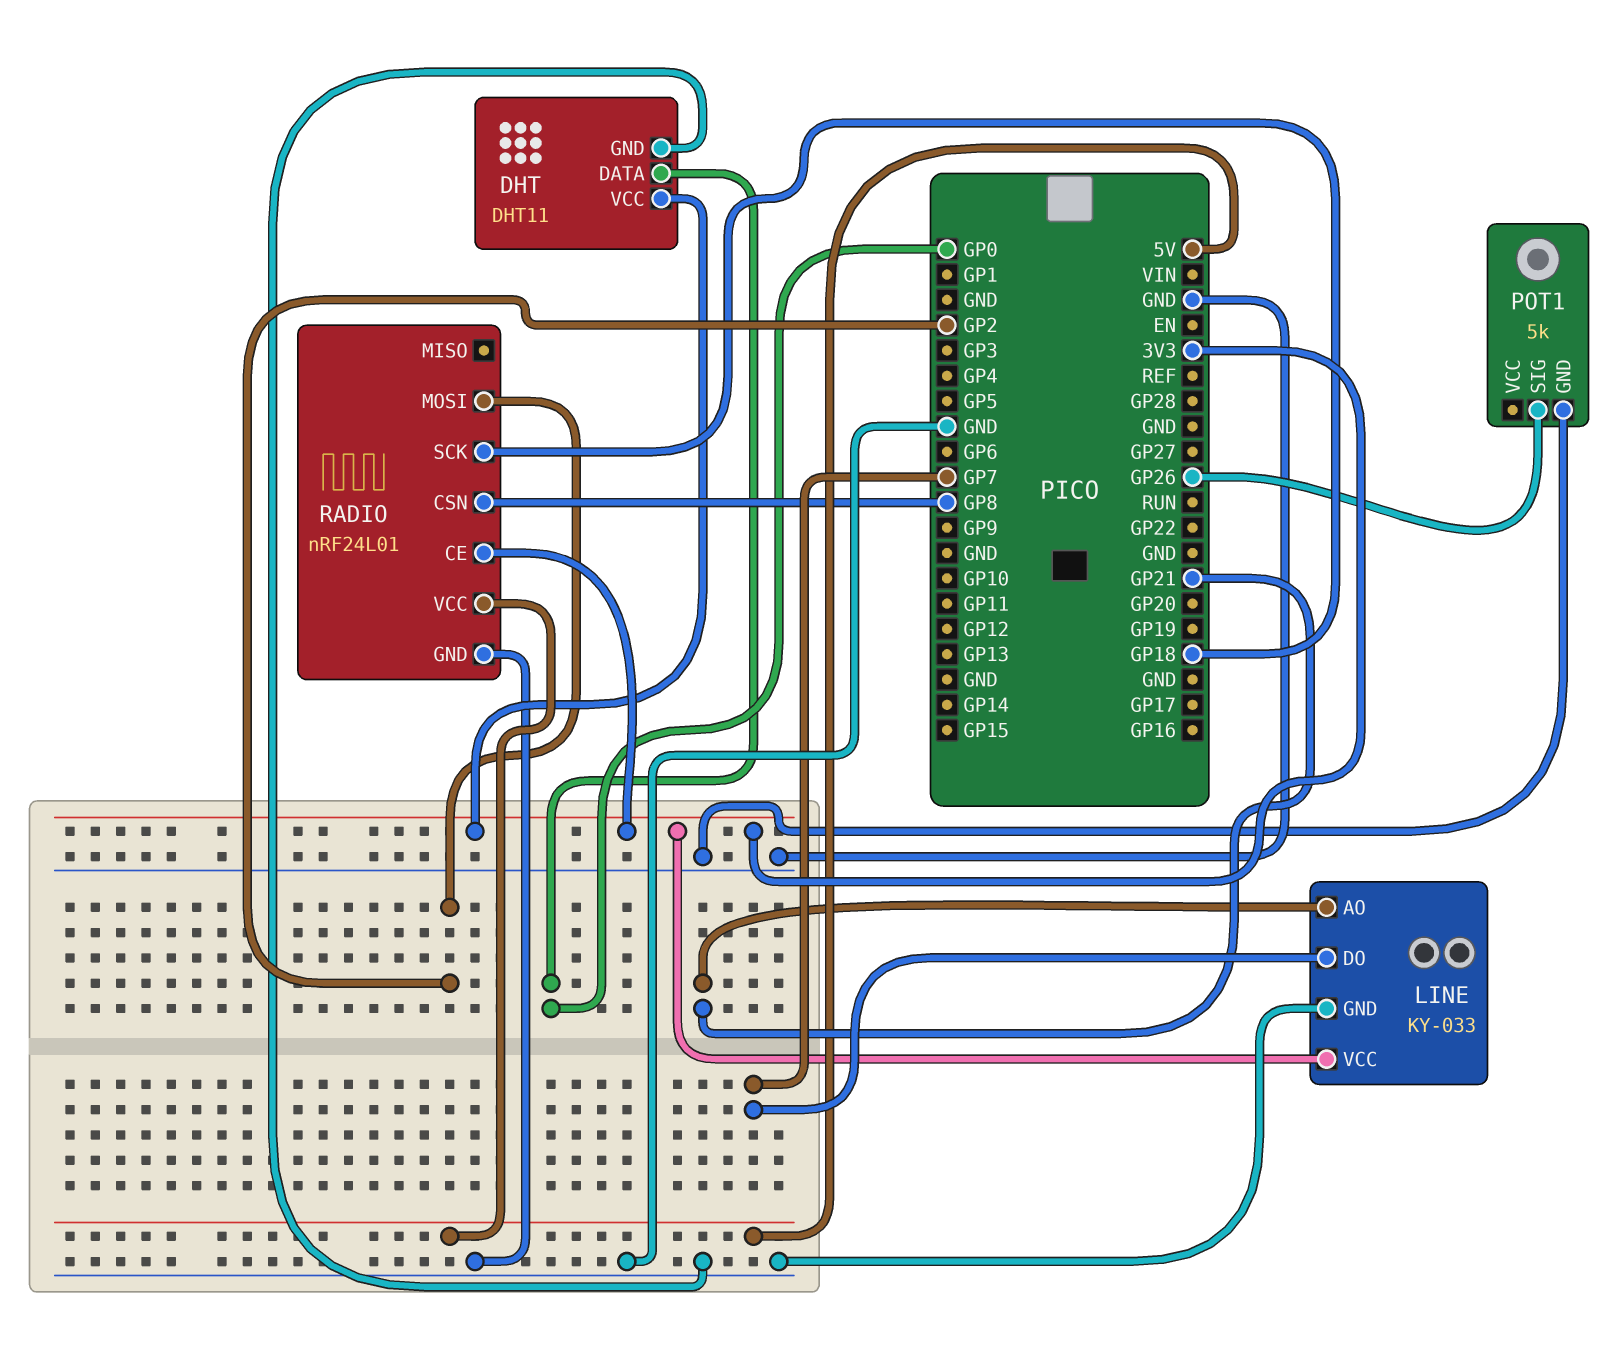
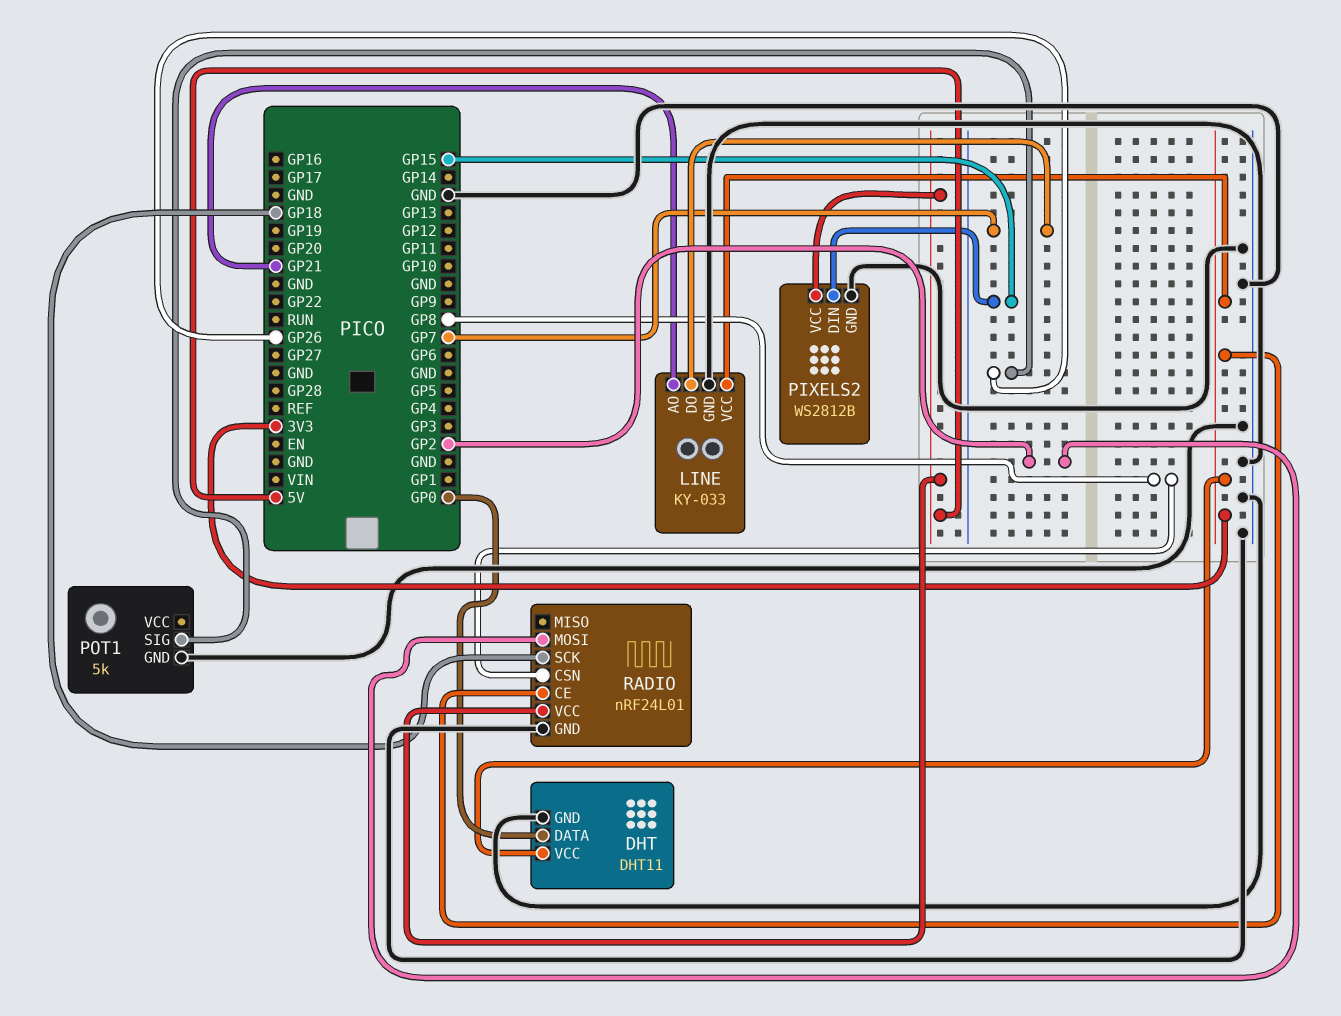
PIXELS2: none -> WS2812B
PIXELS2 pin DIN: none -> GP15
PIXELS2 pin GND: none -> GND
PIXELS2 pin VCC: none -> 5V

